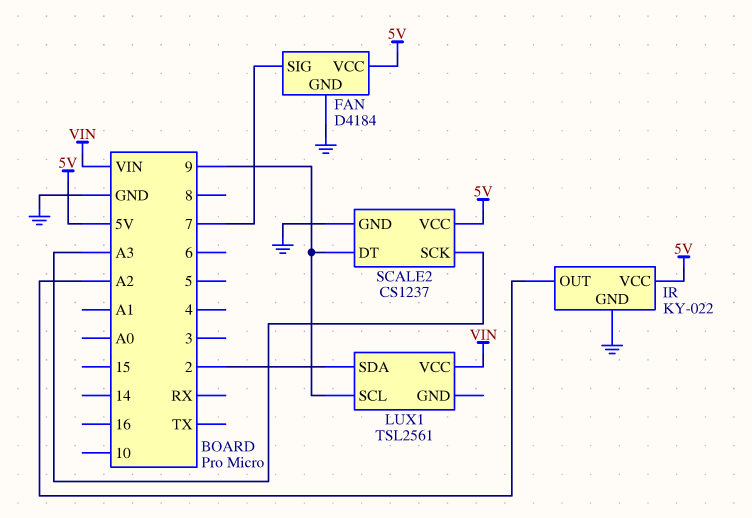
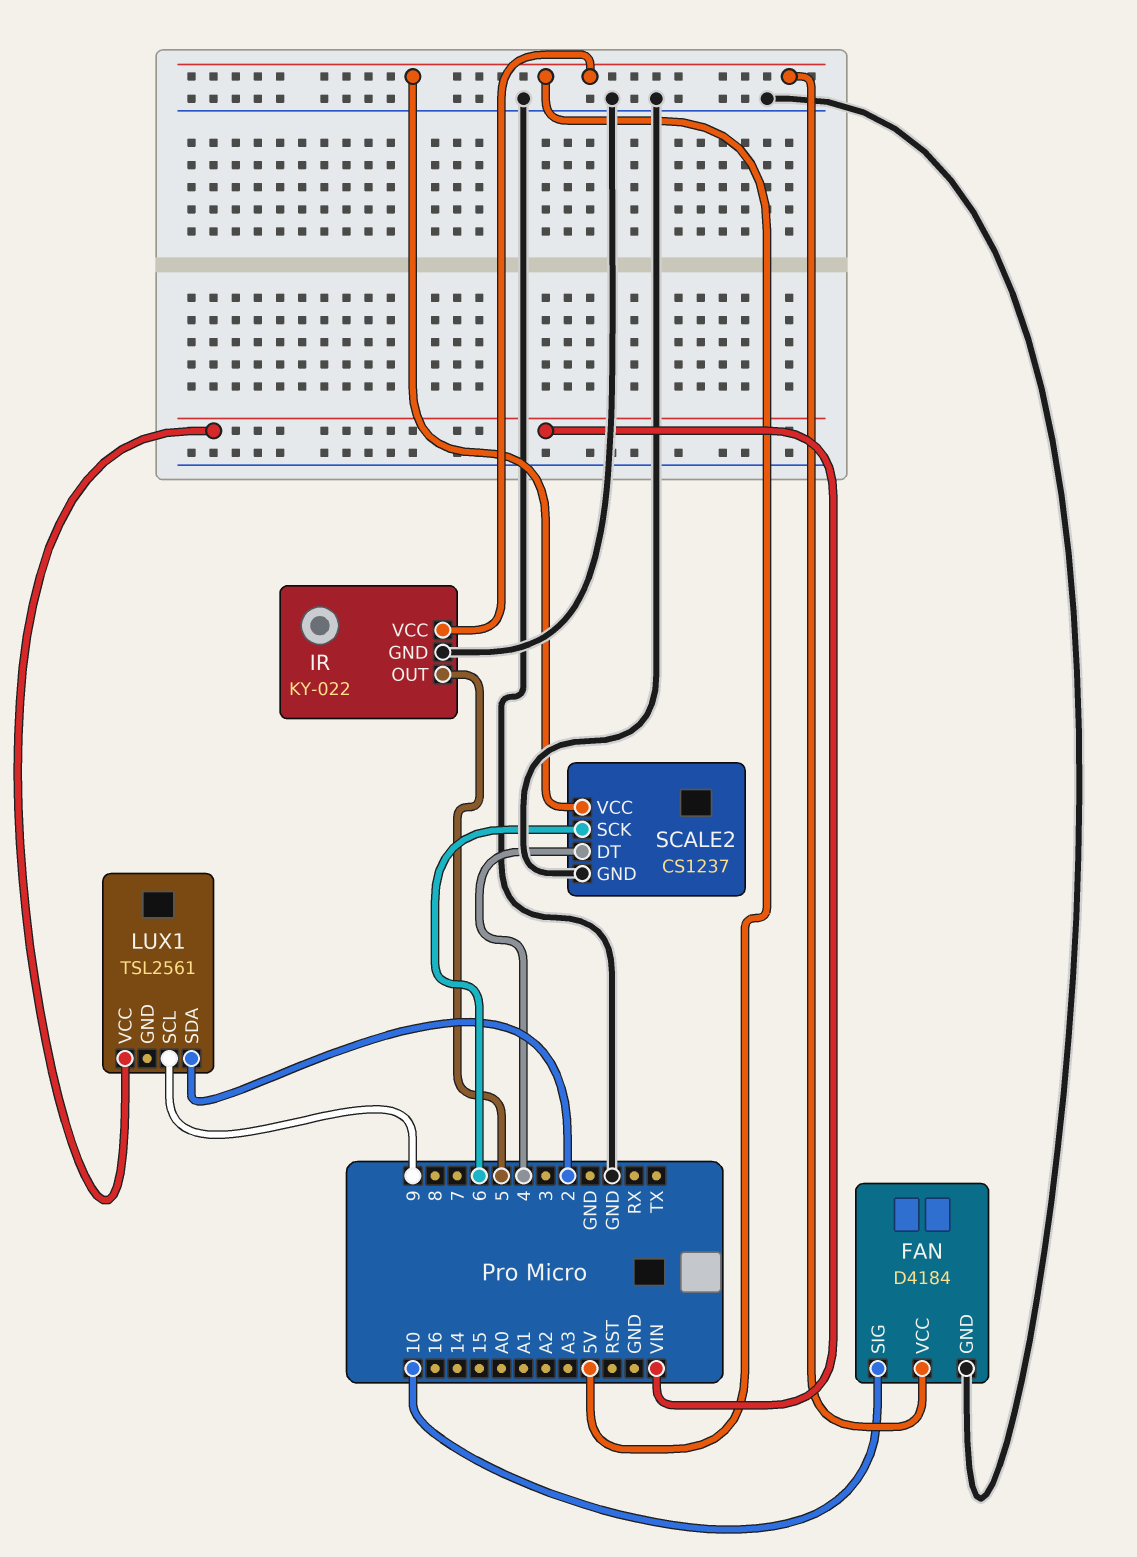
FAN pin SIG: 7 -> 10
IR pin OUT: A2 -> 5
SCALE2 pin DT: 9 -> 4
SCALE2 pin SCK: A3 -> 6

